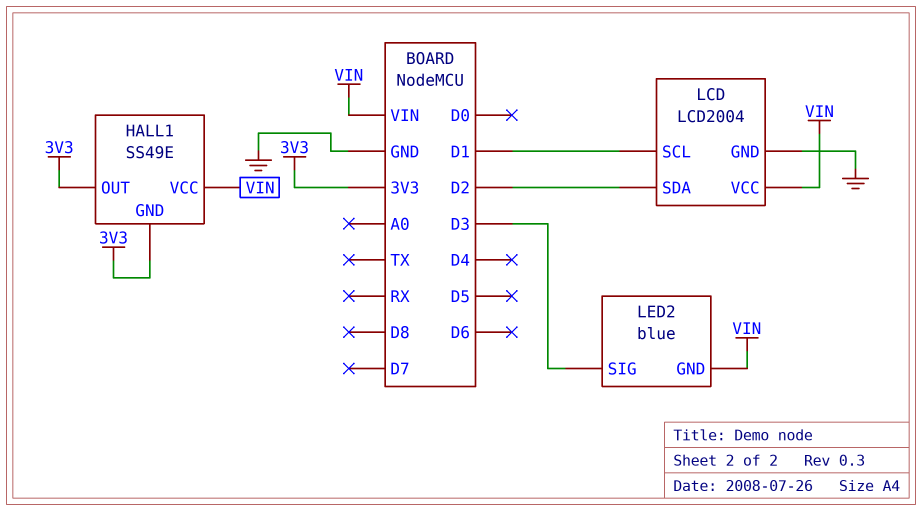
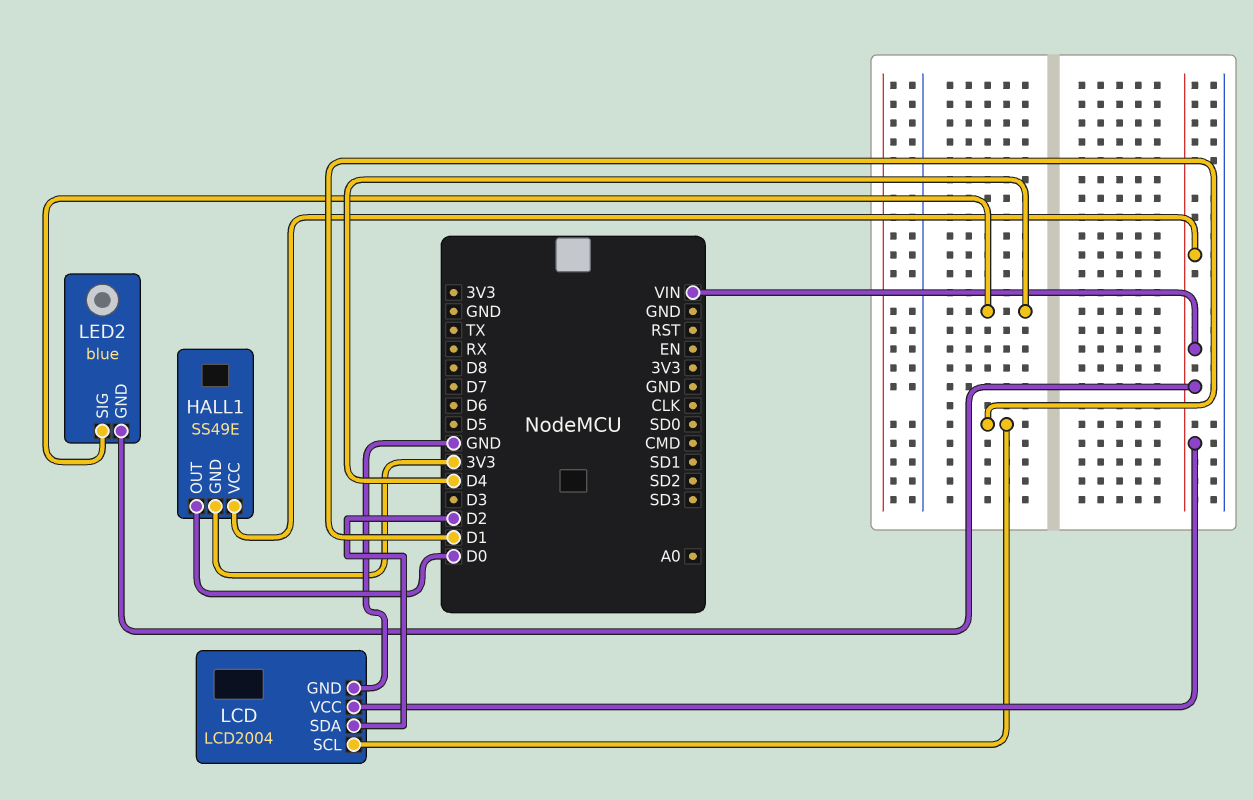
HALL1 pin OUT: 3V3 -> D0
LED2 pin SIG: D3 -> D4

